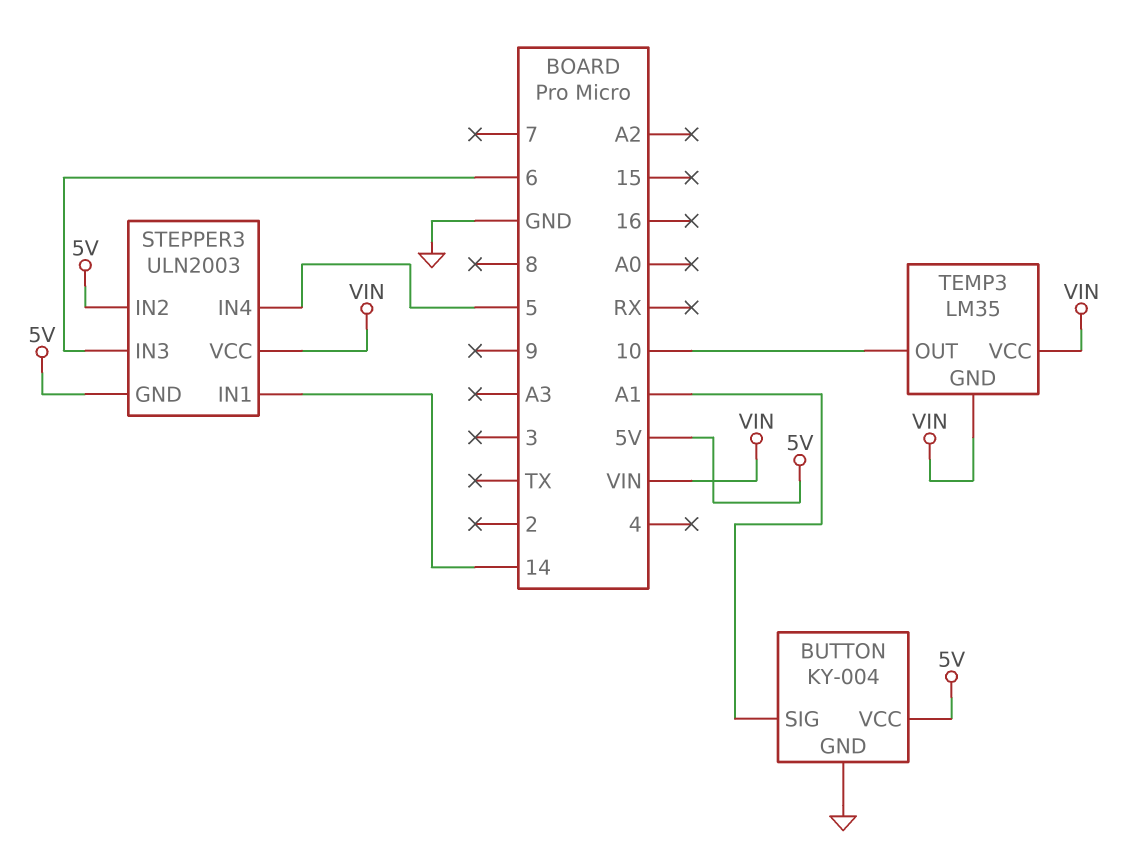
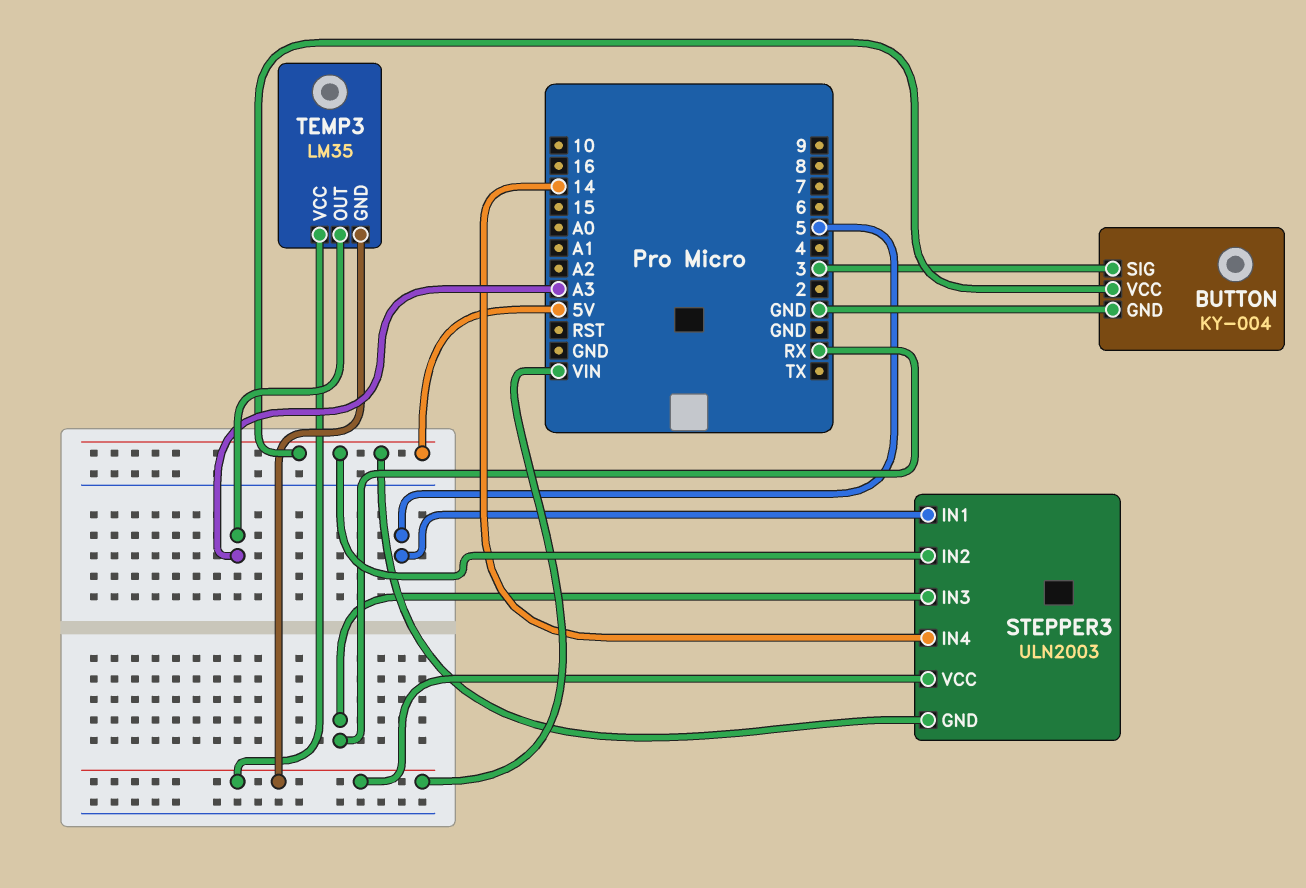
BUTTON pin SIG: A1 -> 3
STEPPER3 pin IN1: 14 -> 5
STEPPER3 pin IN3: 6 -> RX
STEPPER3 pin IN4: 5 -> 14
TEMP3 pin OUT: 10 -> A3

